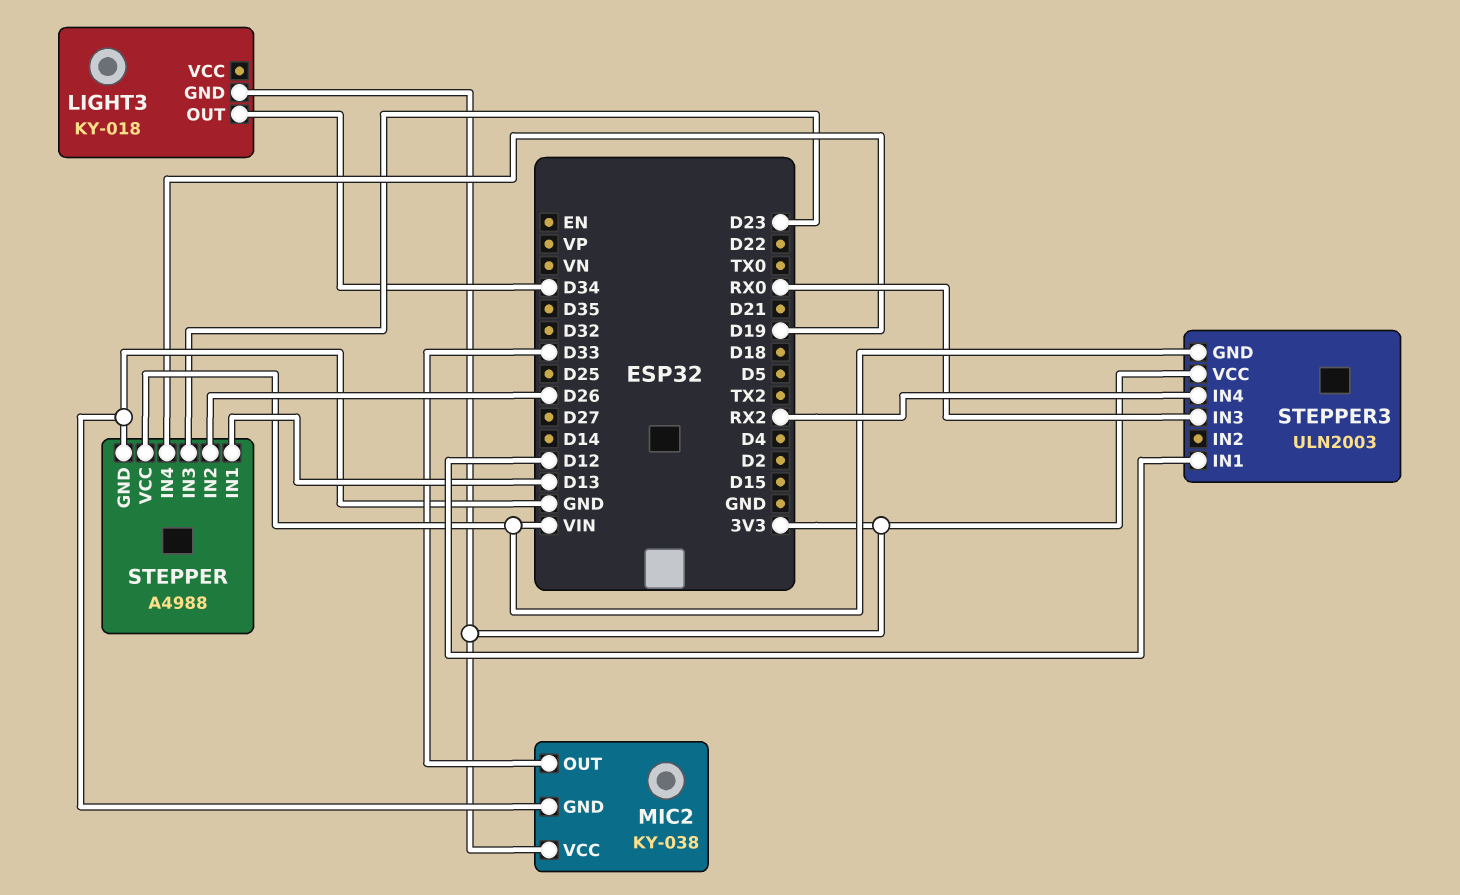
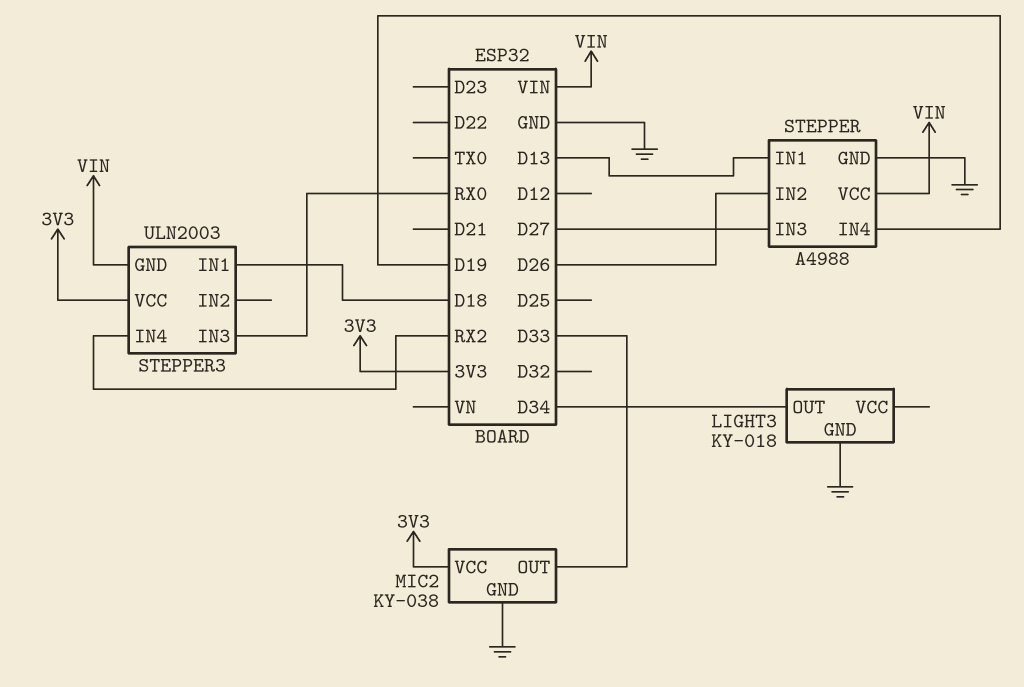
LIGHT3 pin GND: 3V3 -> GND
STEPPER pin IN3: D23 -> D27
STEPPER3 pin IN1: D12 -> D18

